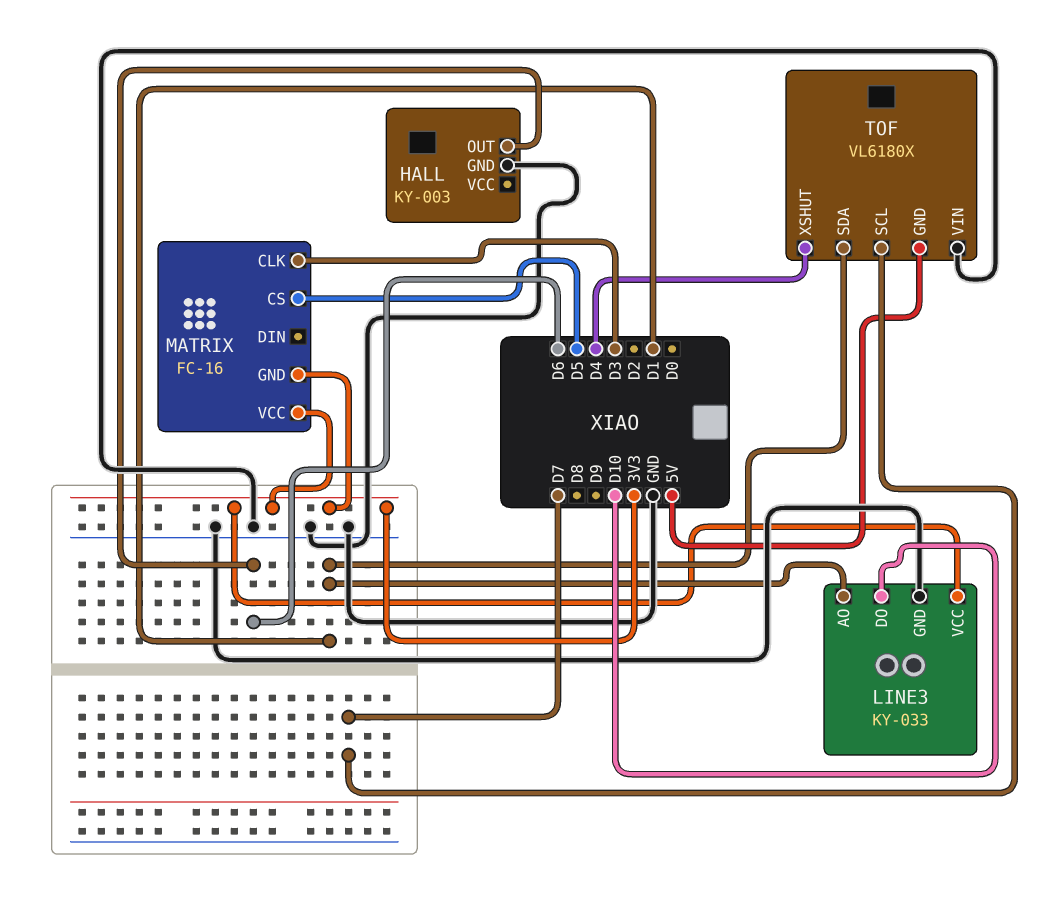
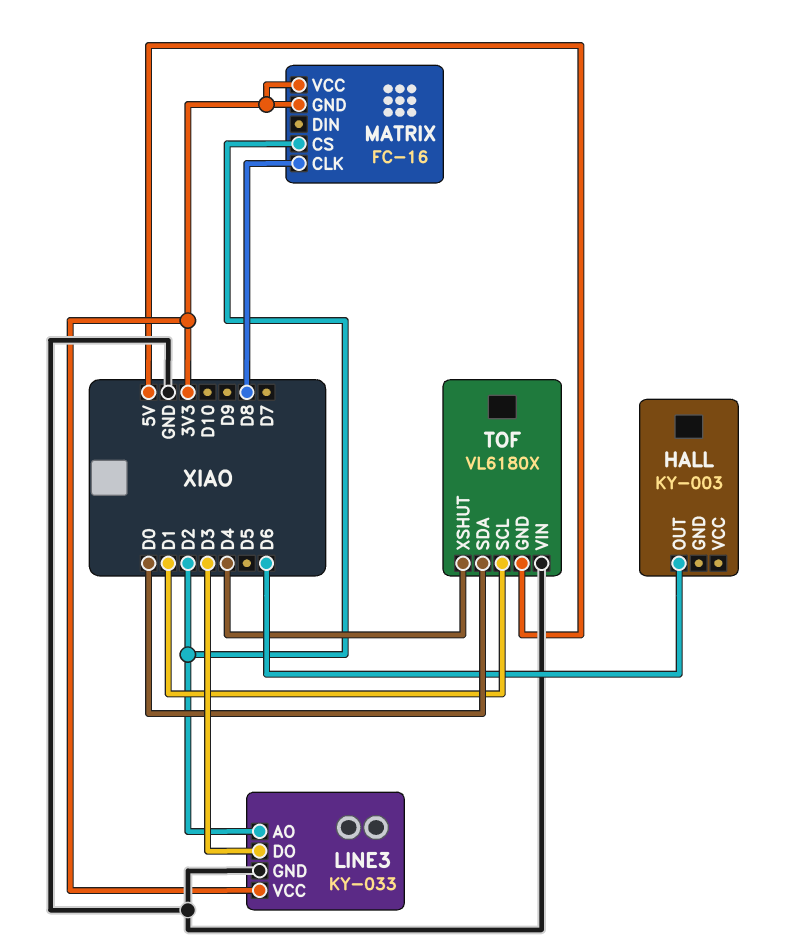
HALL pin GND: GND -> none
LINE3 pin AO: D1 -> D2
LINE3 pin DO: D10 -> D3
MATRIX pin CLK: D3 -> D8
MATRIX pin CS: D5 -> D2
TOF pin SCL: D7 -> D1
TOF pin SDA: D1 -> D0

